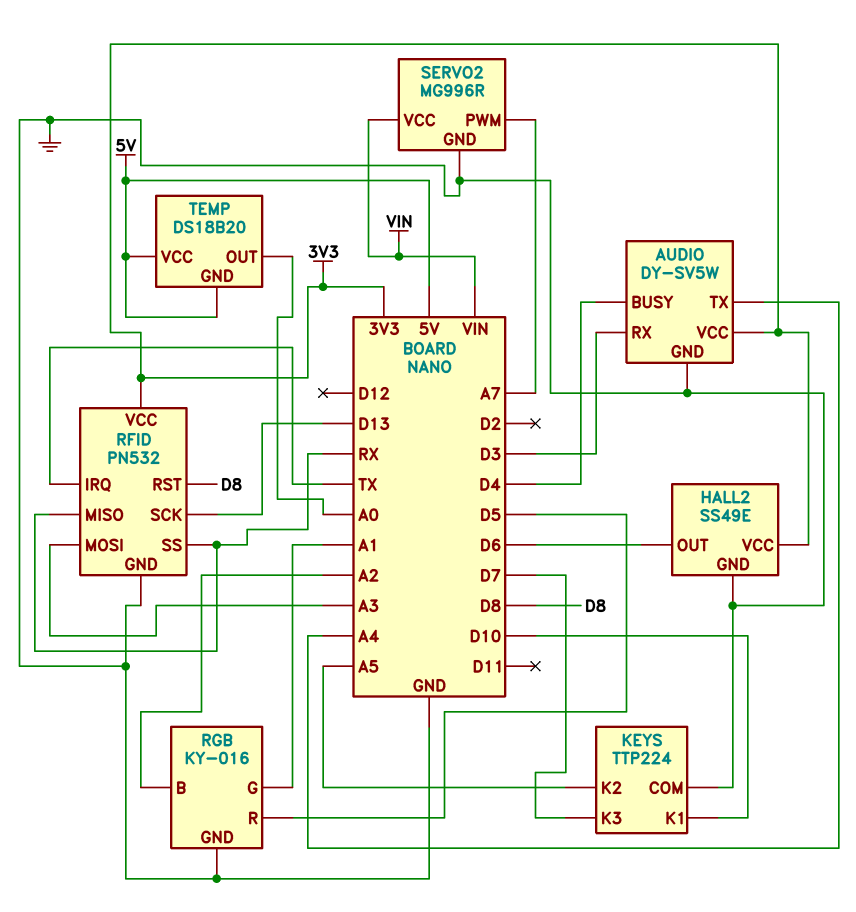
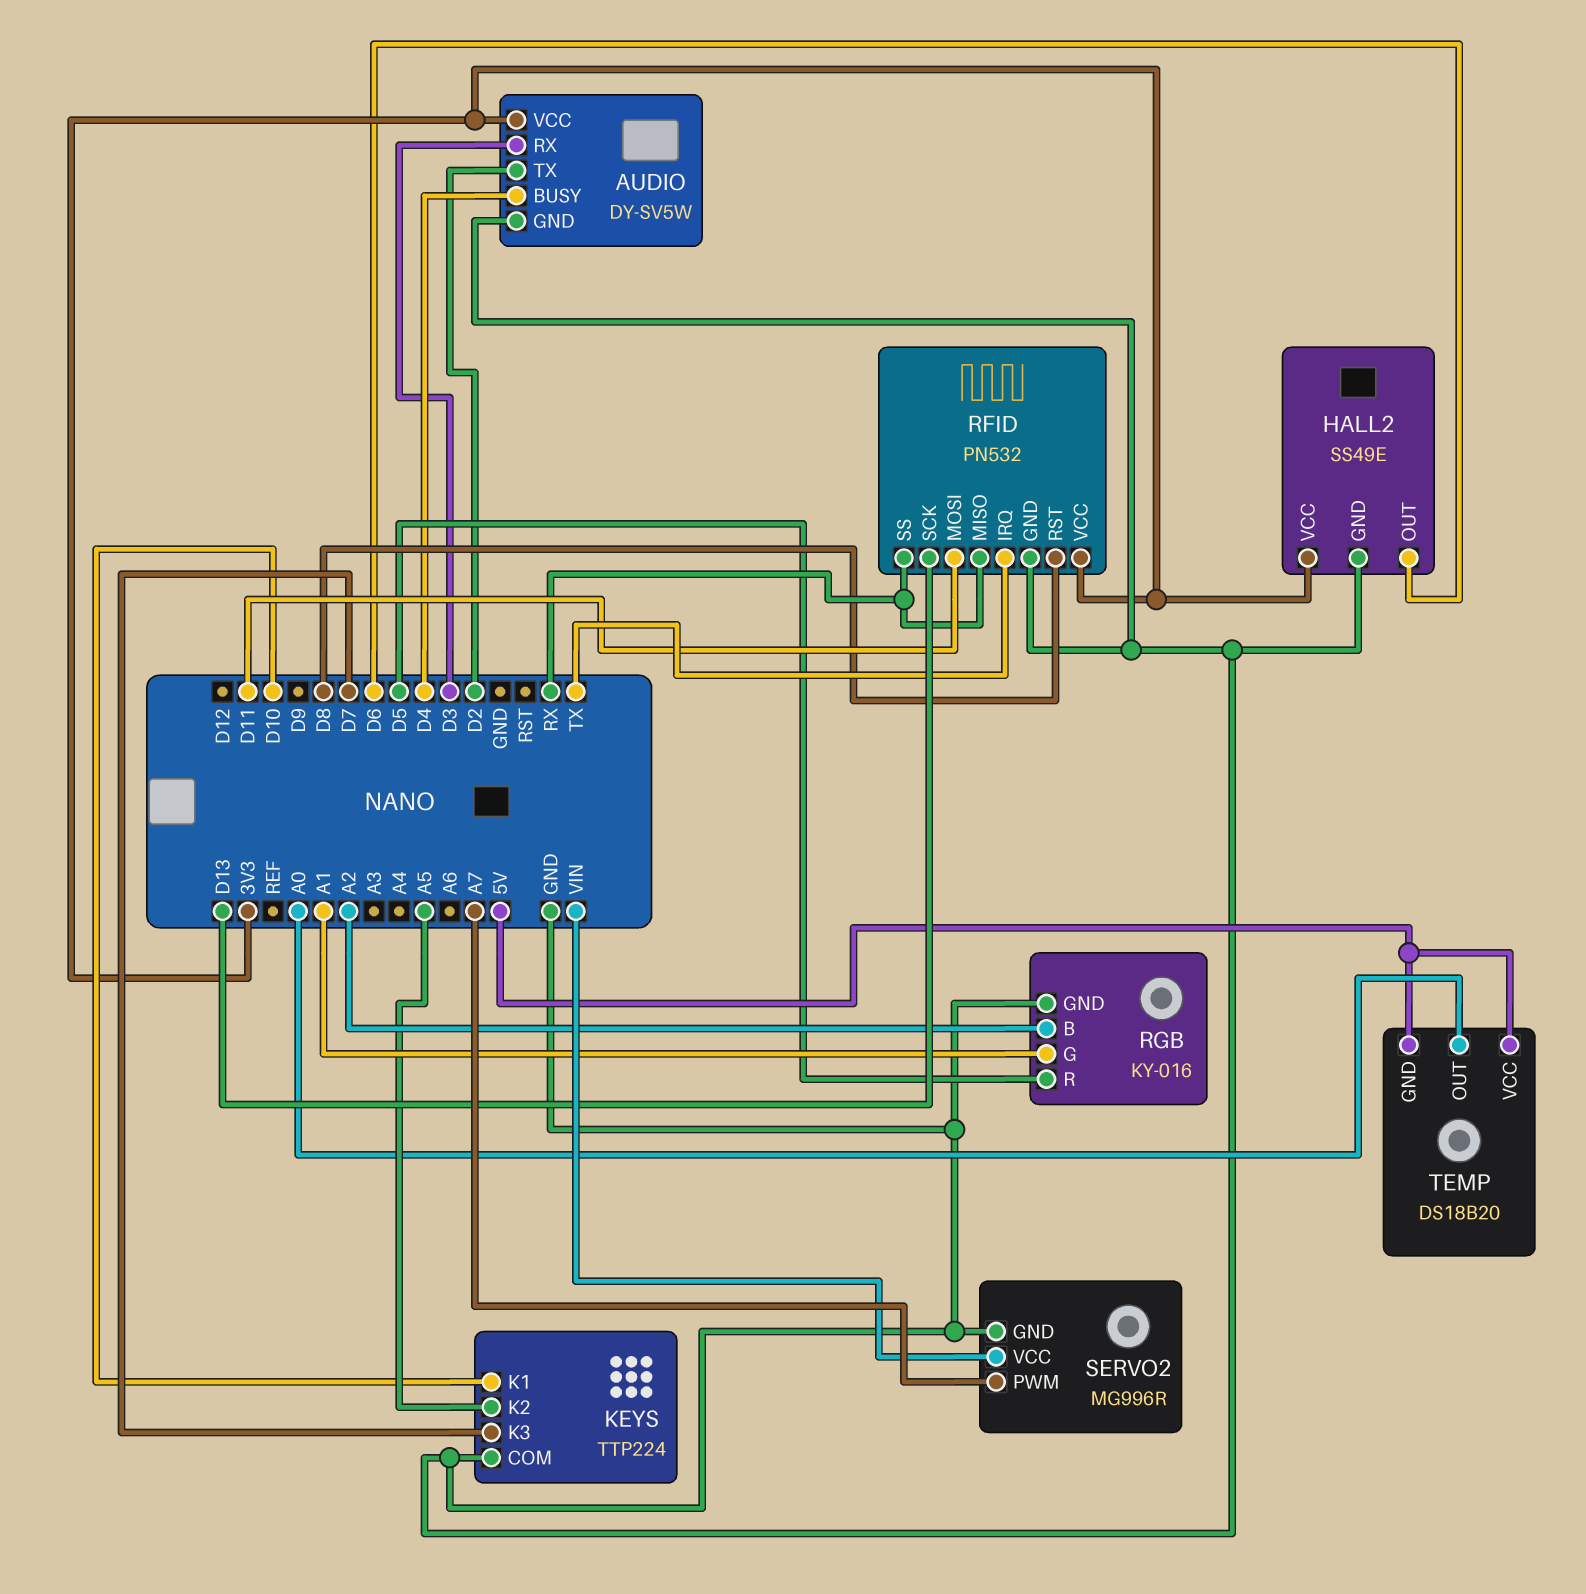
AUDIO pin TX: A4 -> D2
RFID pin MOSI: A3 -> D11

